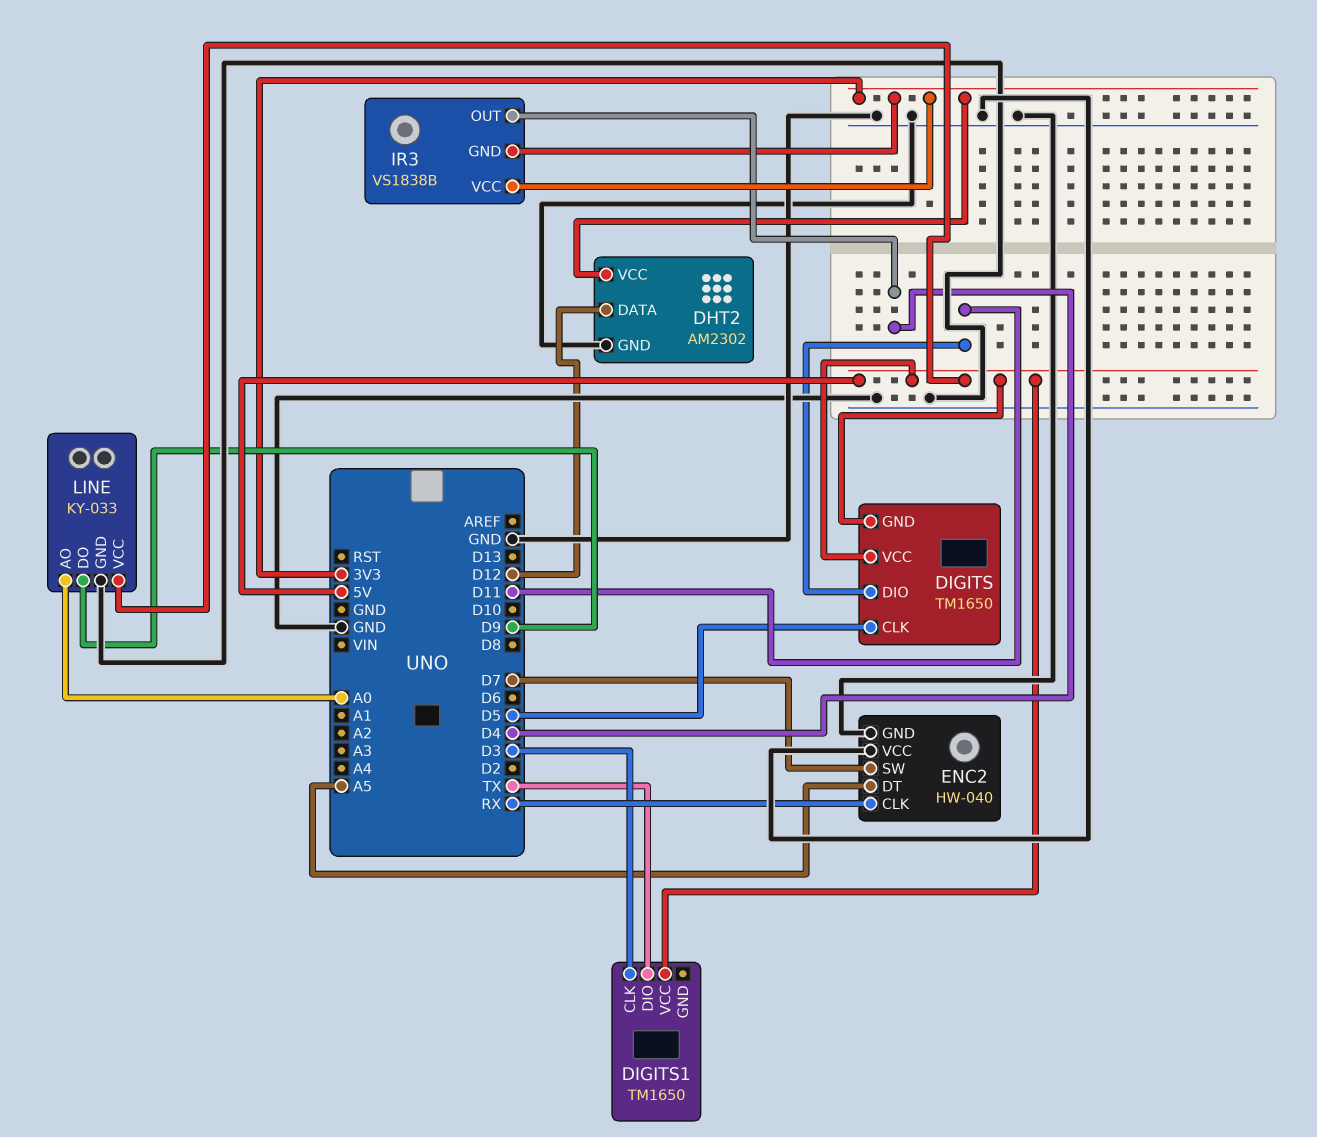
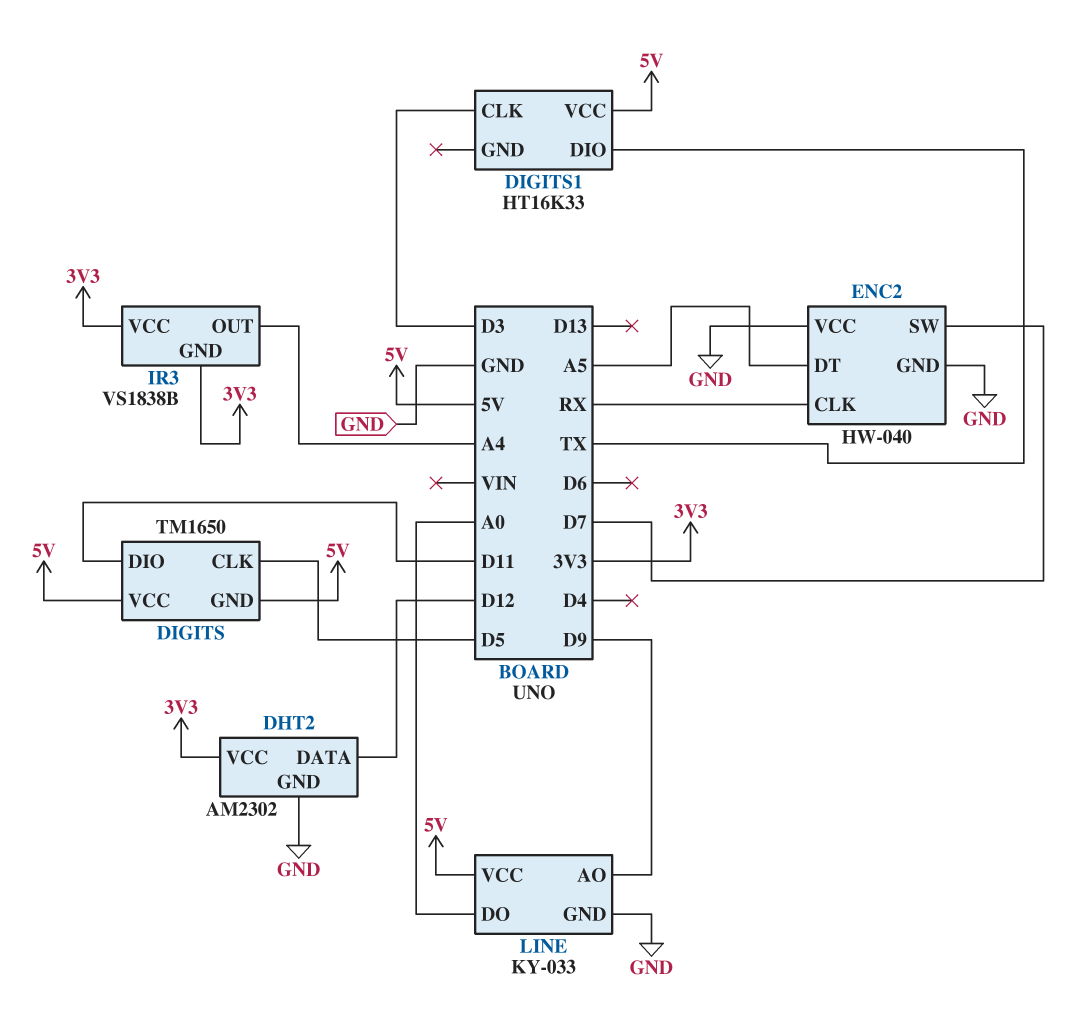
DIGITS1: TM1650 -> HT16K33
IR3 pin OUT: D4 -> A4
LINE pin AO: A0 -> D9
LINE pin DO: D9 -> A0

